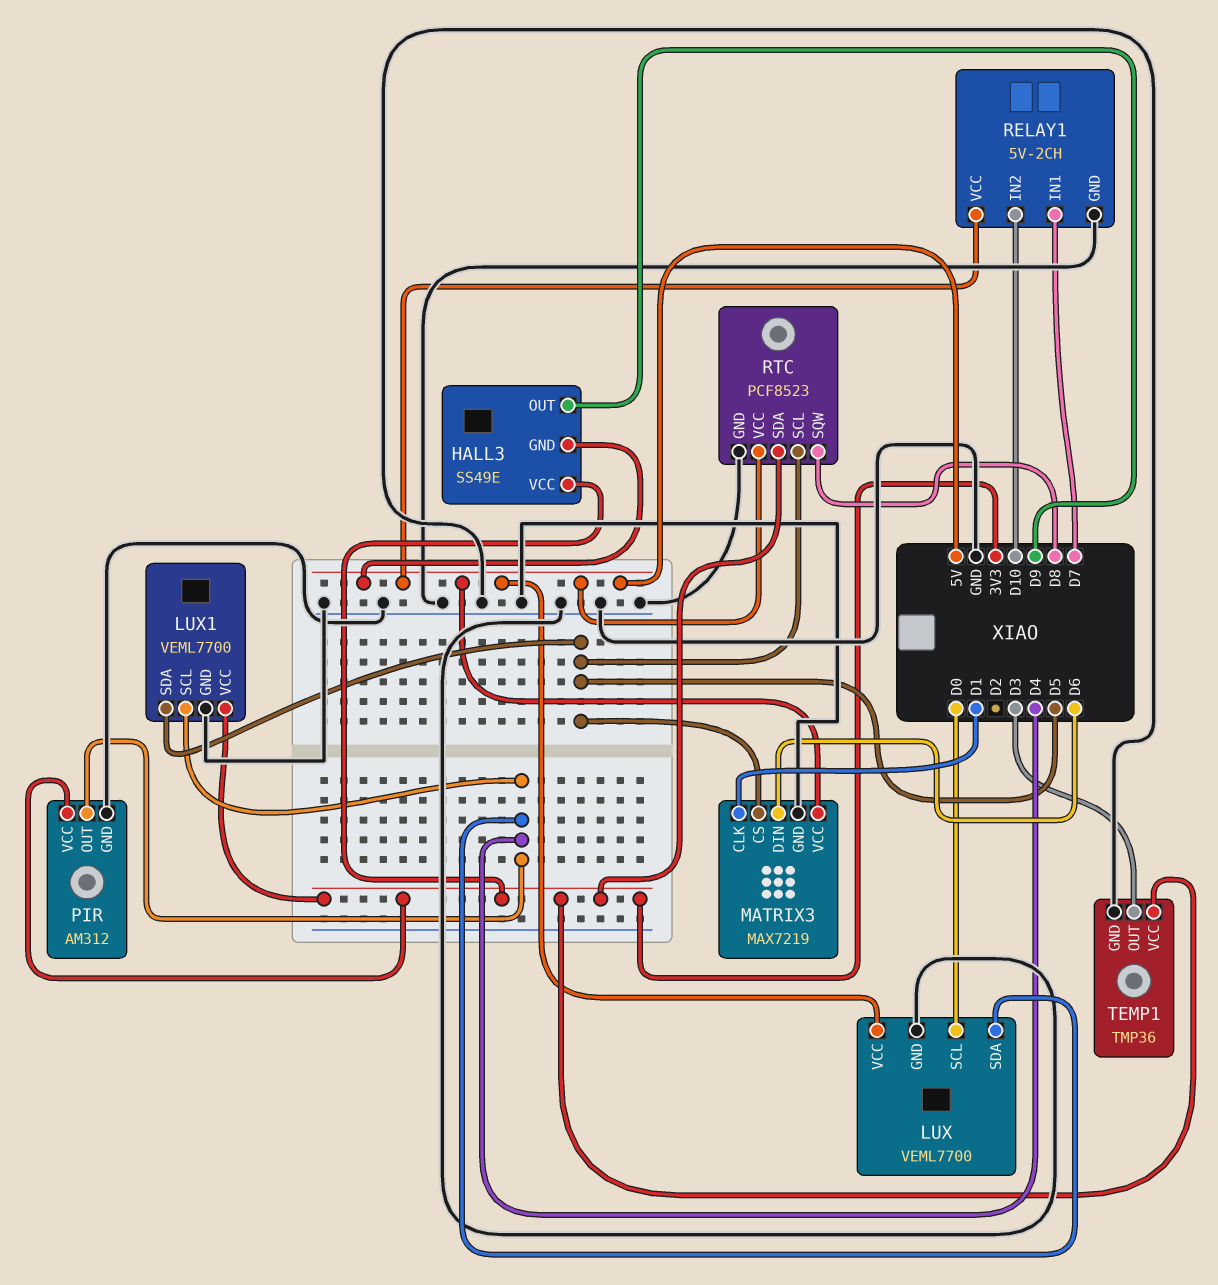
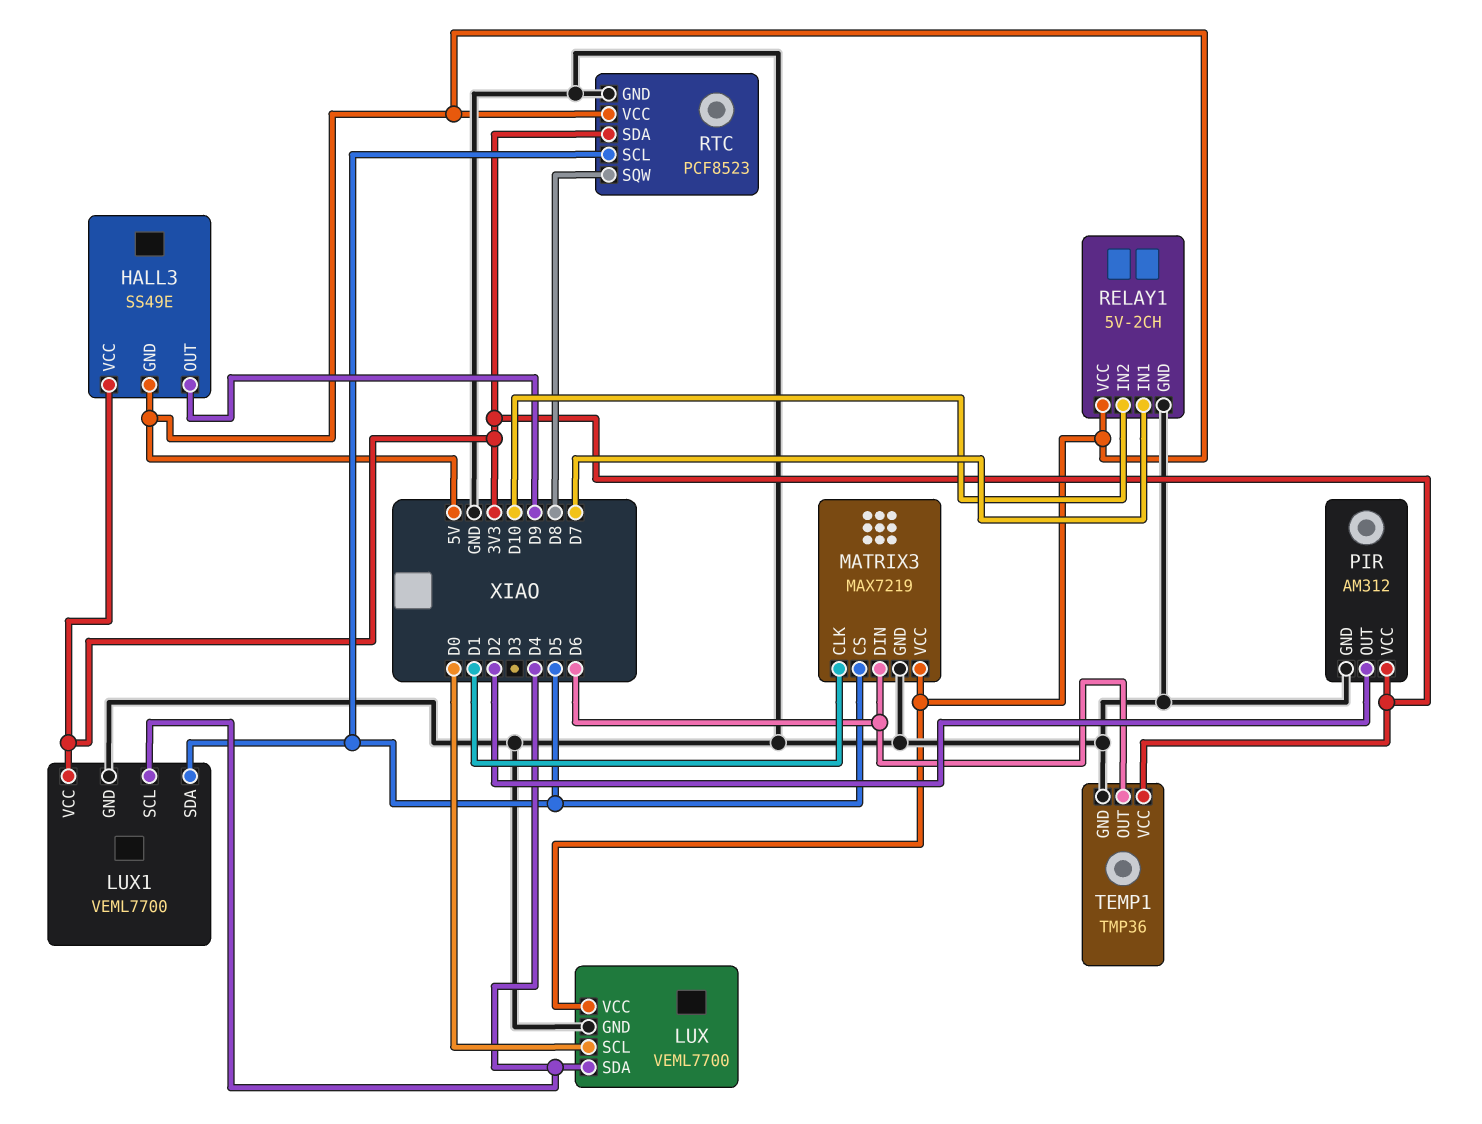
PIR pin OUT: D4 -> D2
TEMP1 pin OUT: D3 -> D6

